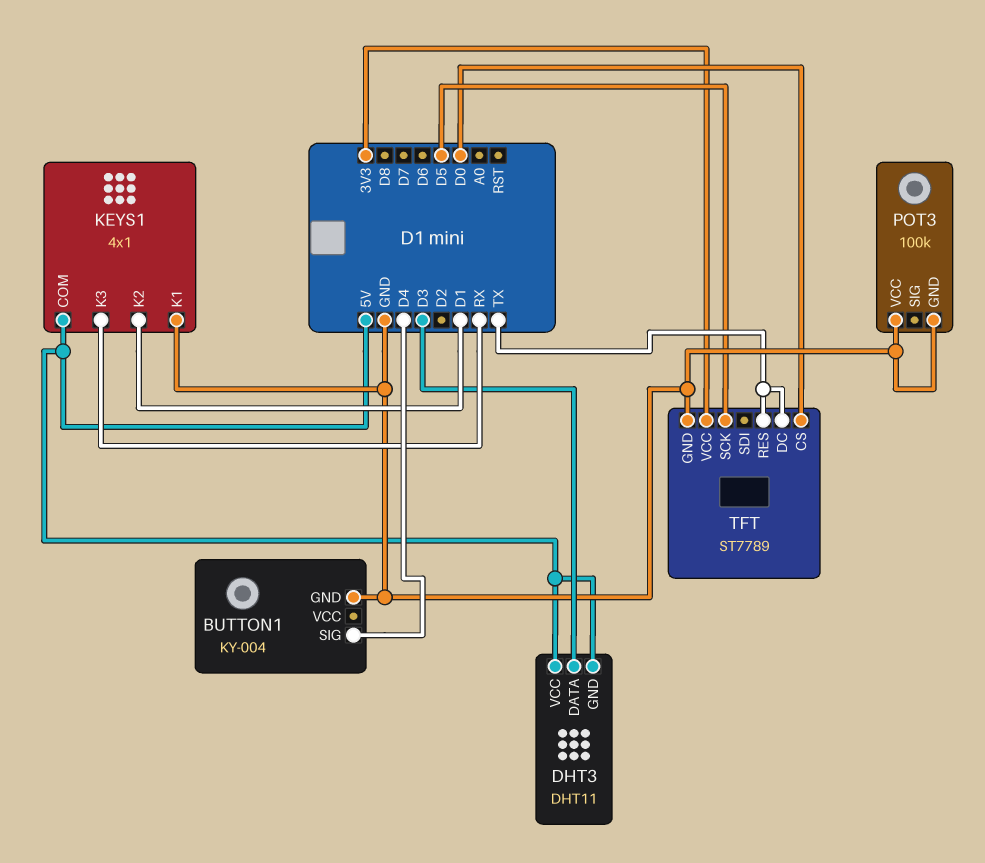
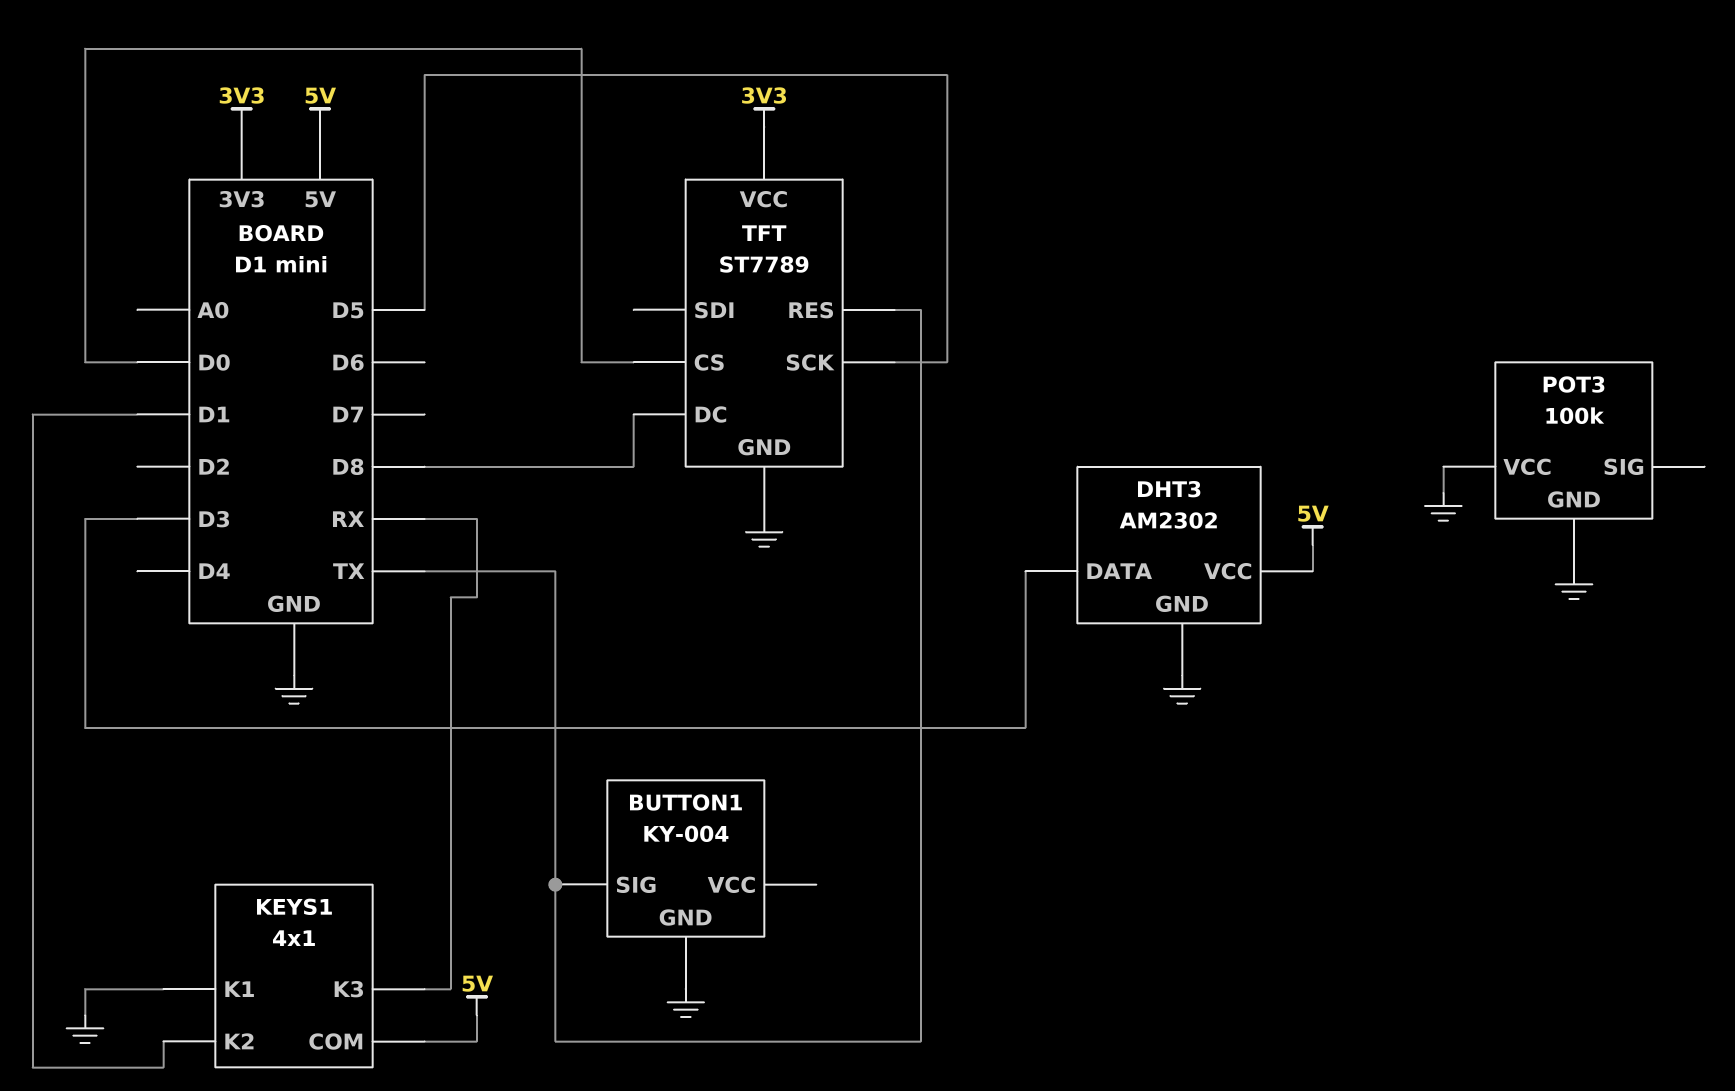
BUTTON1 pin SIG: D4 -> TX
DHT3: DHT11 -> AM2302
DHT3 pin GND: 5V -> GND
TFT pin DC: TX -> D8

